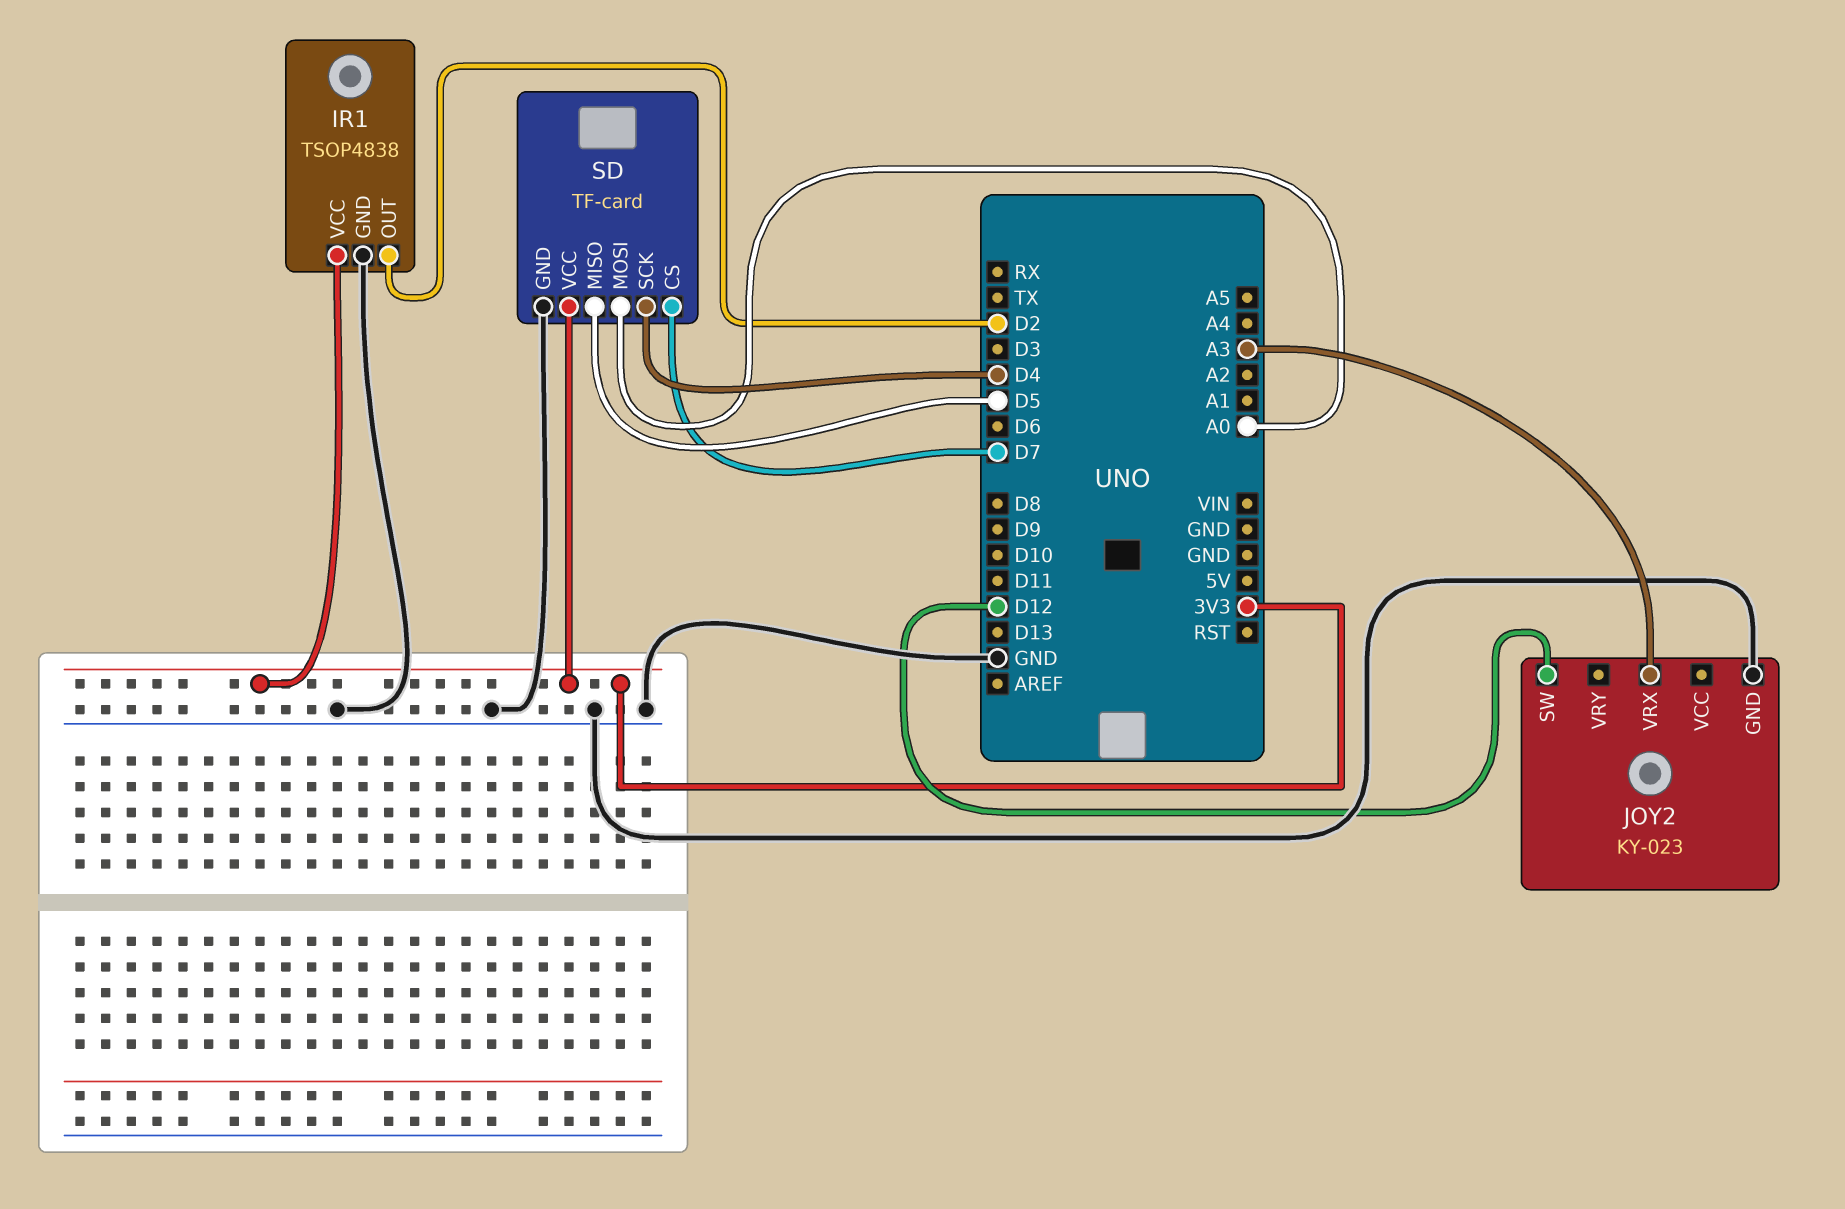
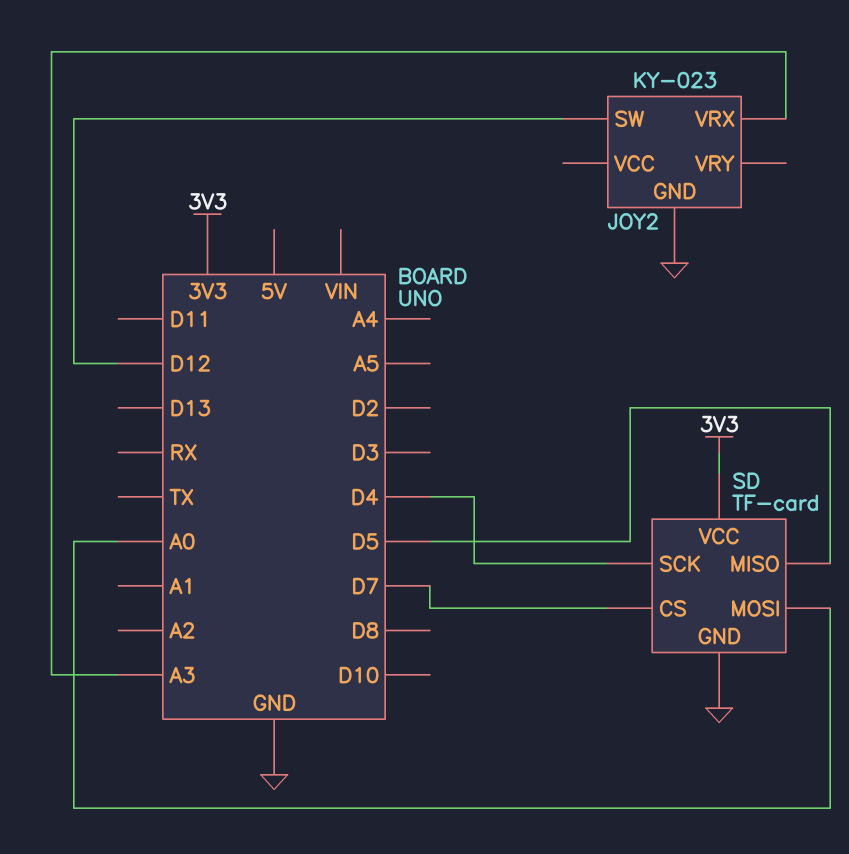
IR1: TSOP4838 -> none
IR1 pin GND: GND -> none
IR1 pin OUT: D2 -> none
IR1 pin VCC: 3V3 -> none

